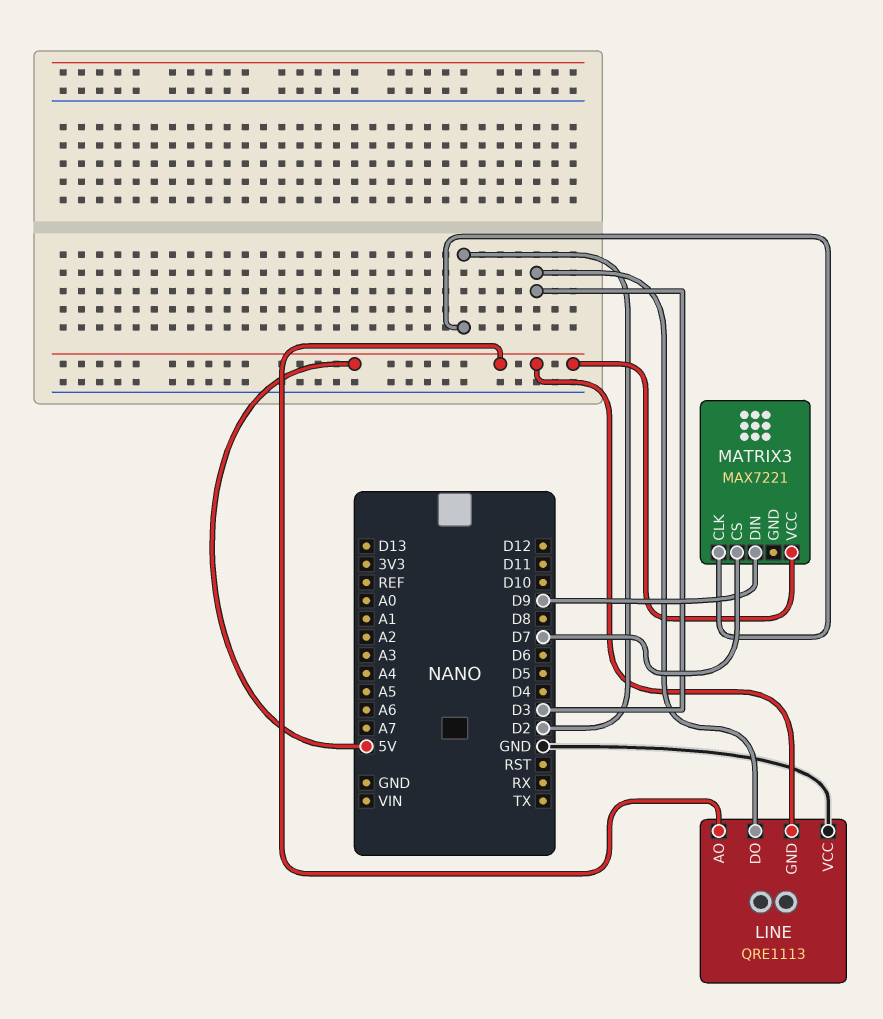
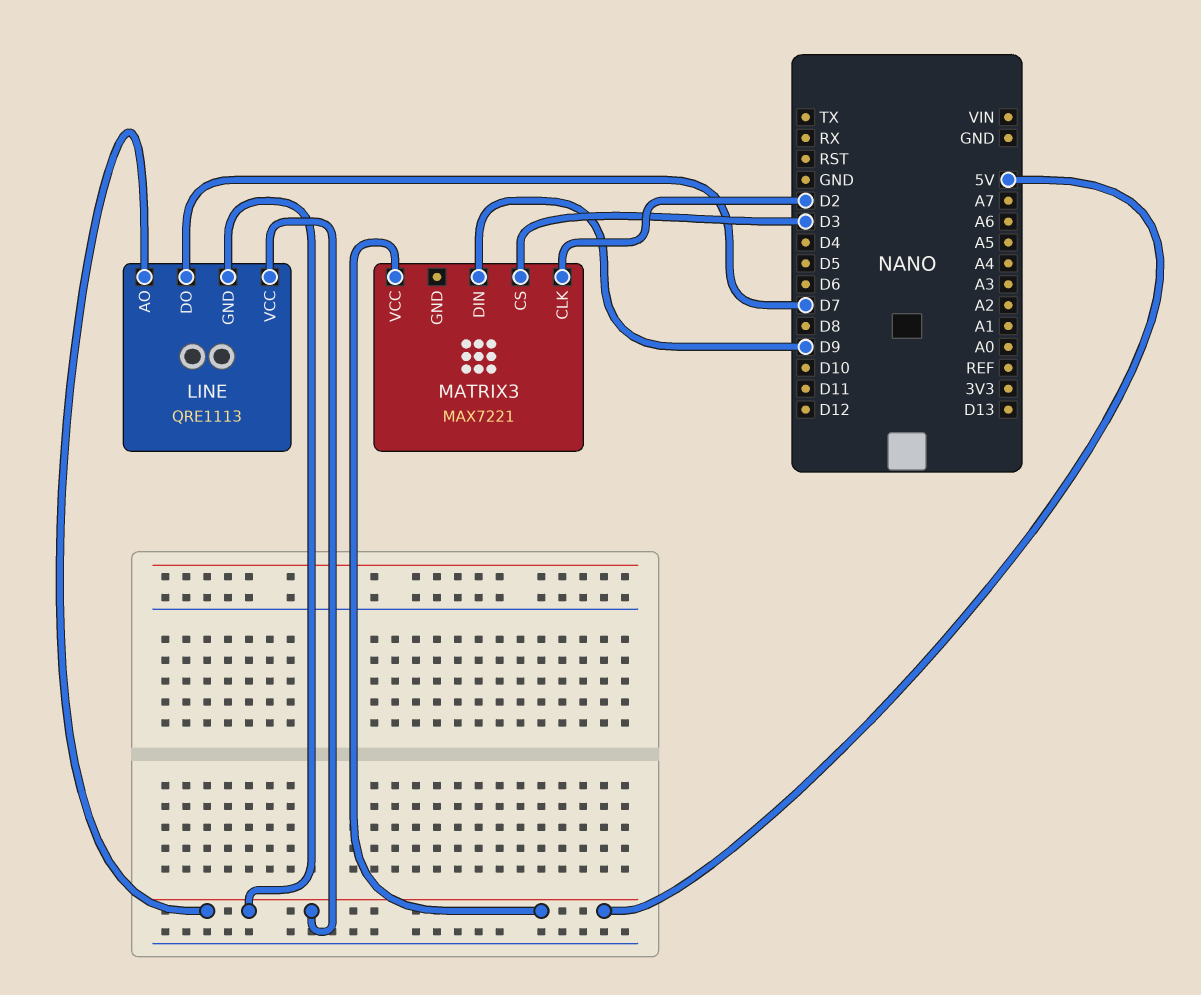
LINE pin DO: D3 -> D7
LINE pin VCC: GND -> 5V
MATRIX3 pin CS: D7 -> D3

